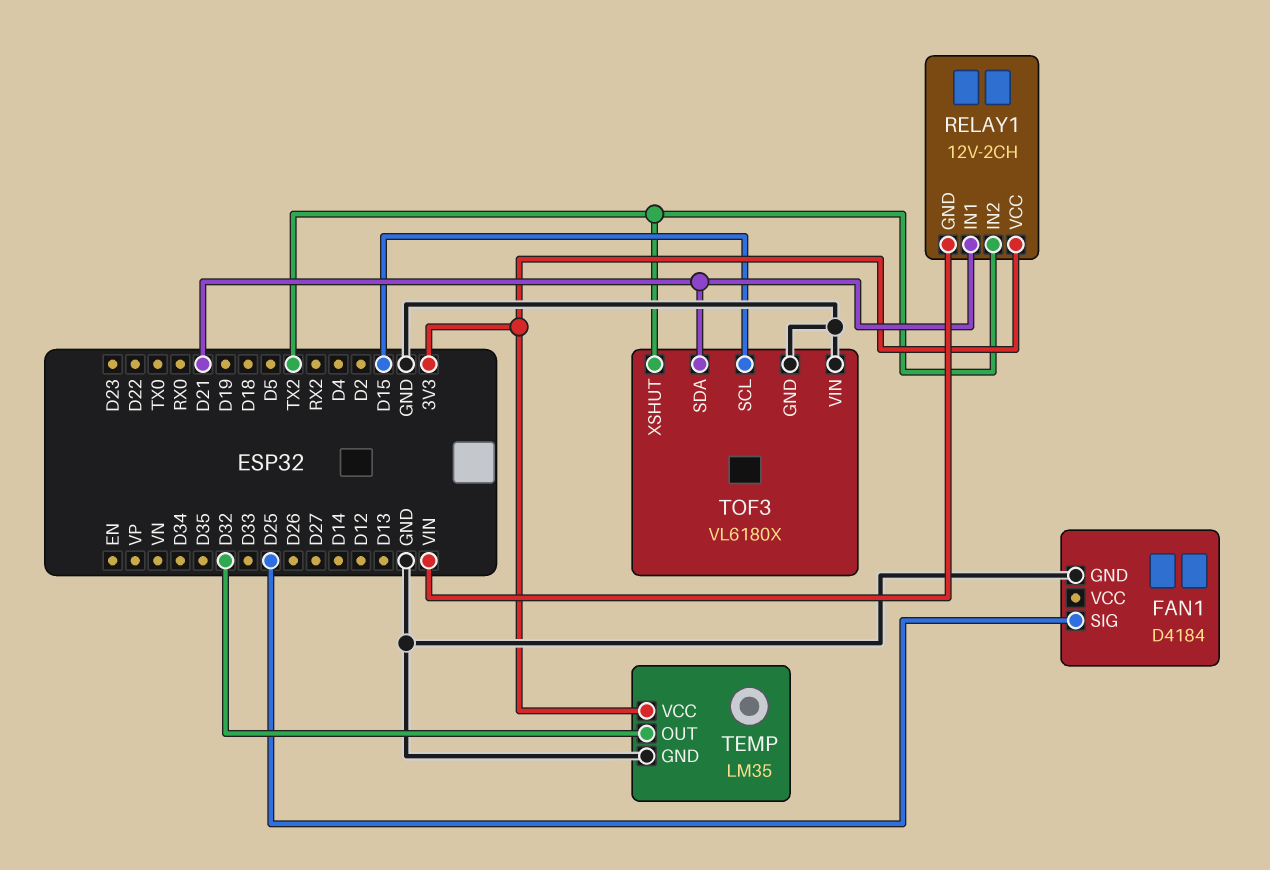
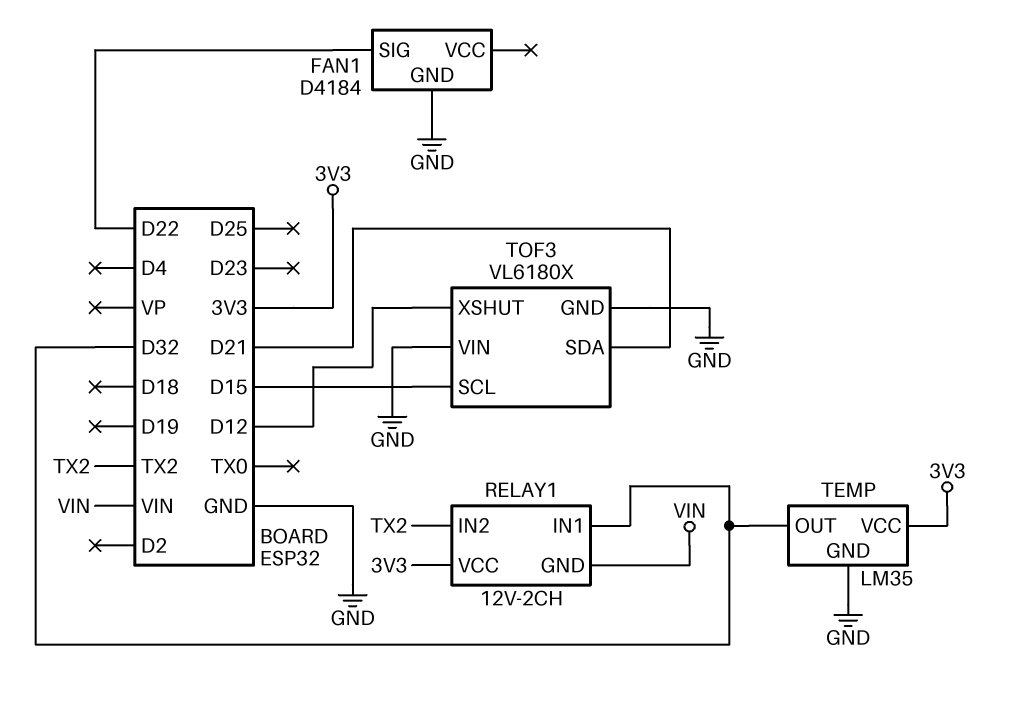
FAN1 pin SIG: D25 -> D22
RELAY1 pin IN1: D21 -> D32
TOF3 pin XSHUT: TX2 -> D12

